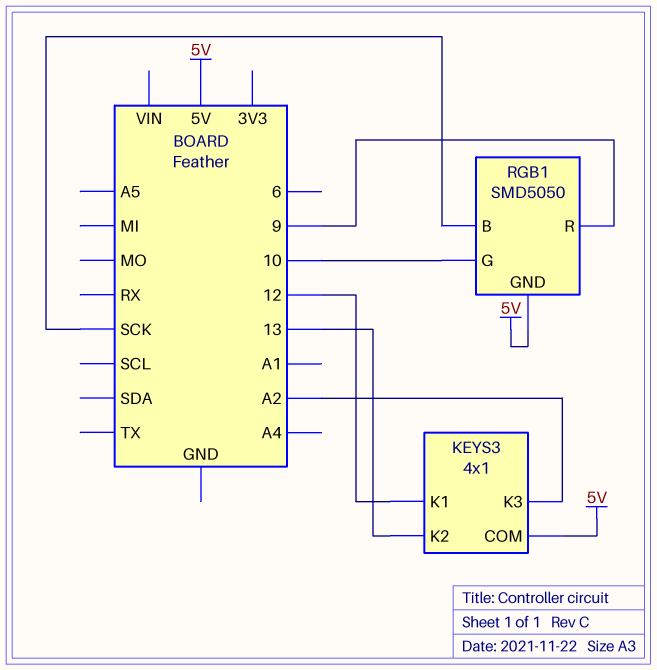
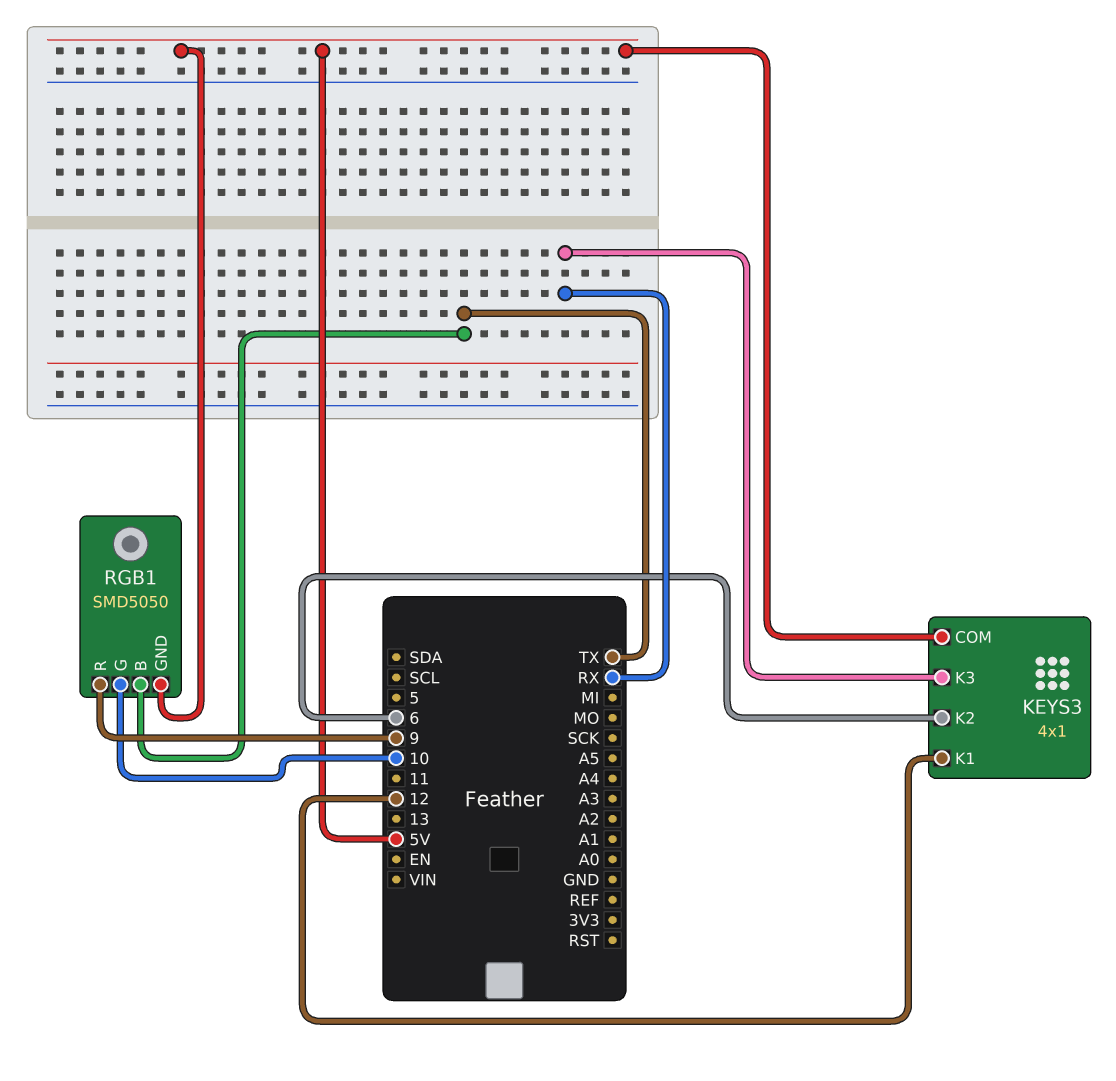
KEYS3 pin K2: 13 -> 6
KEYS3 pin K3: A2 -> RX
RGB1 pin B: SCK -> TX

